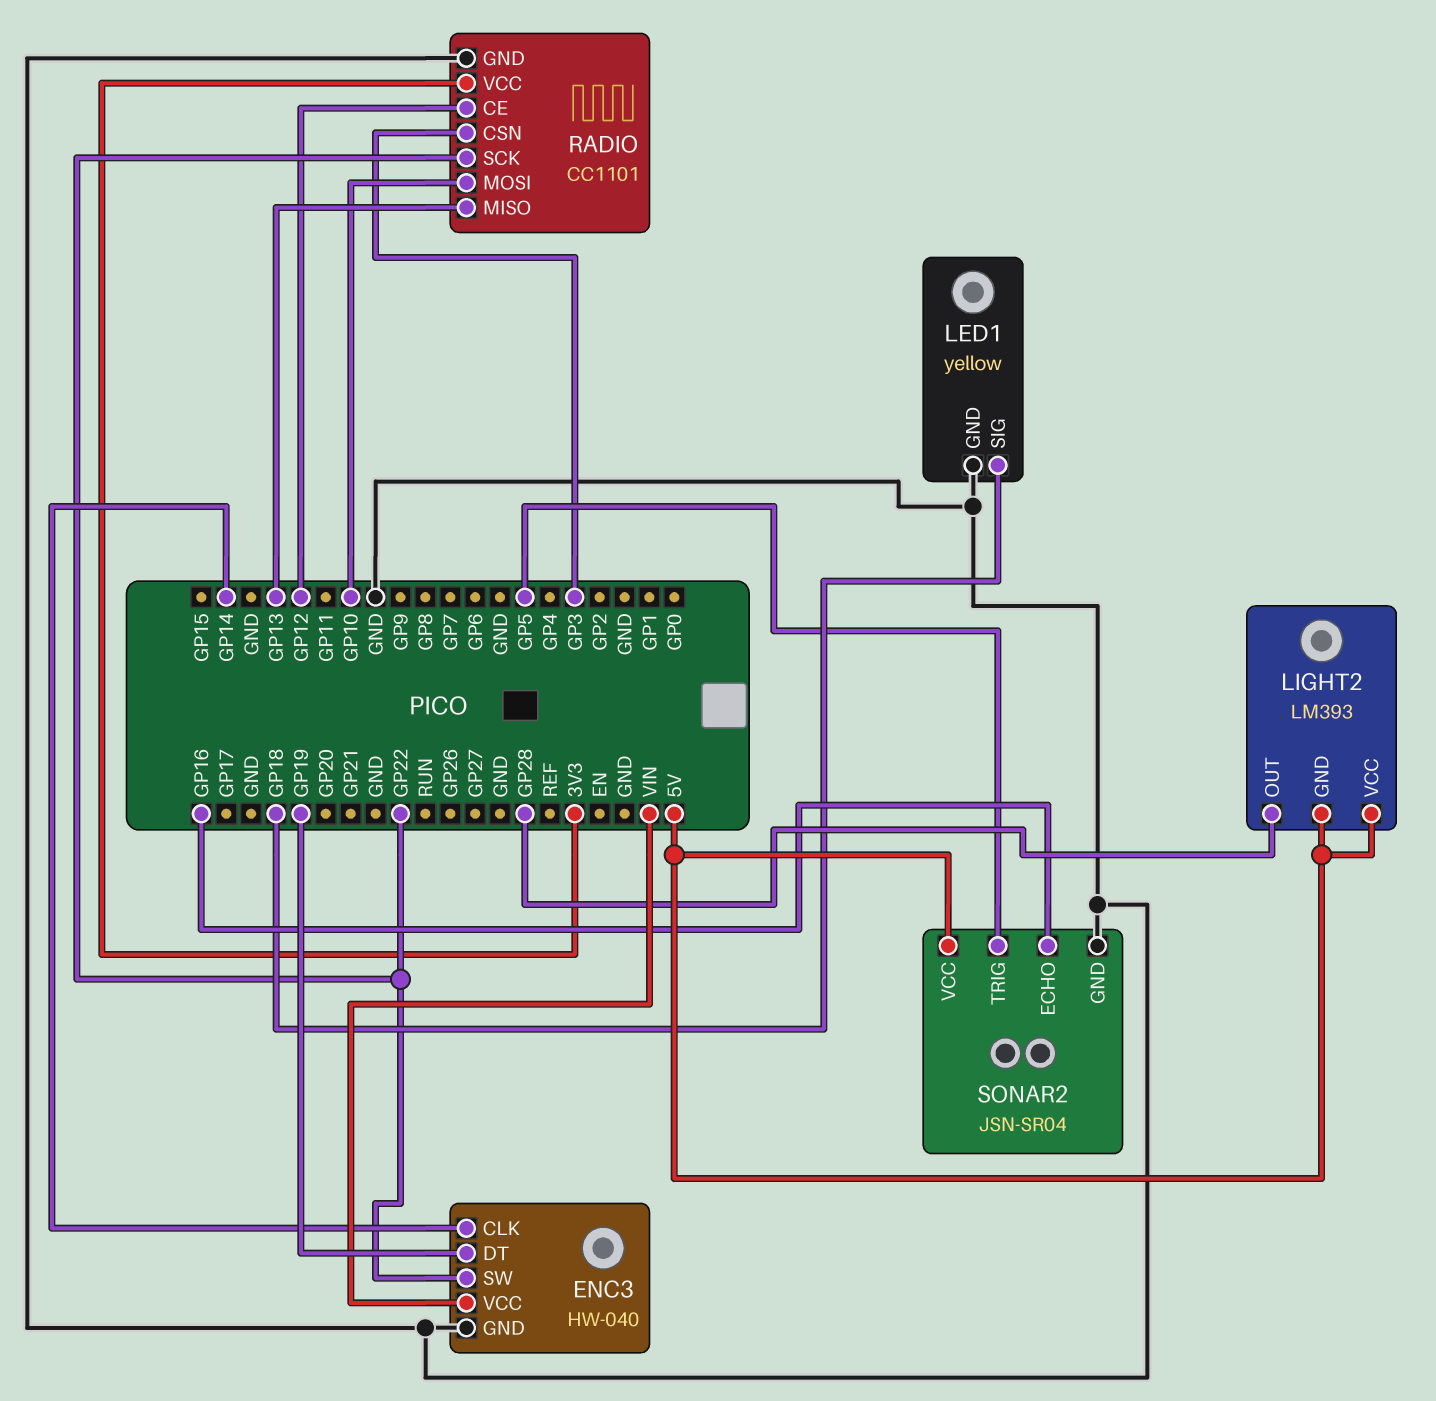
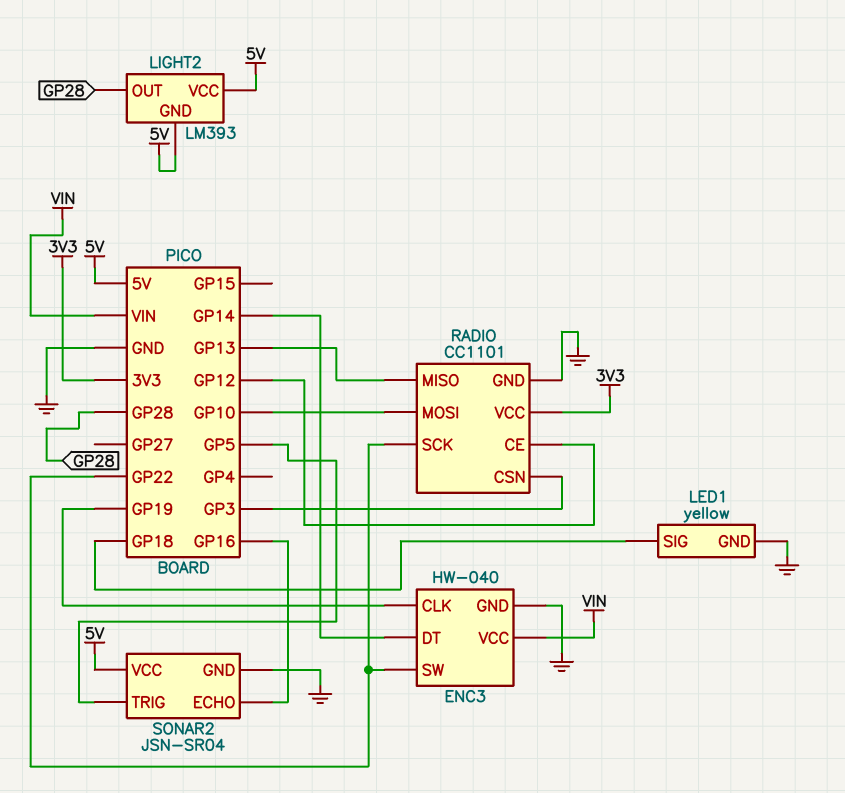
ENC3 pin CLK: GP14 -> GP19
ENC3 pin DT: GP19 -> GP14

